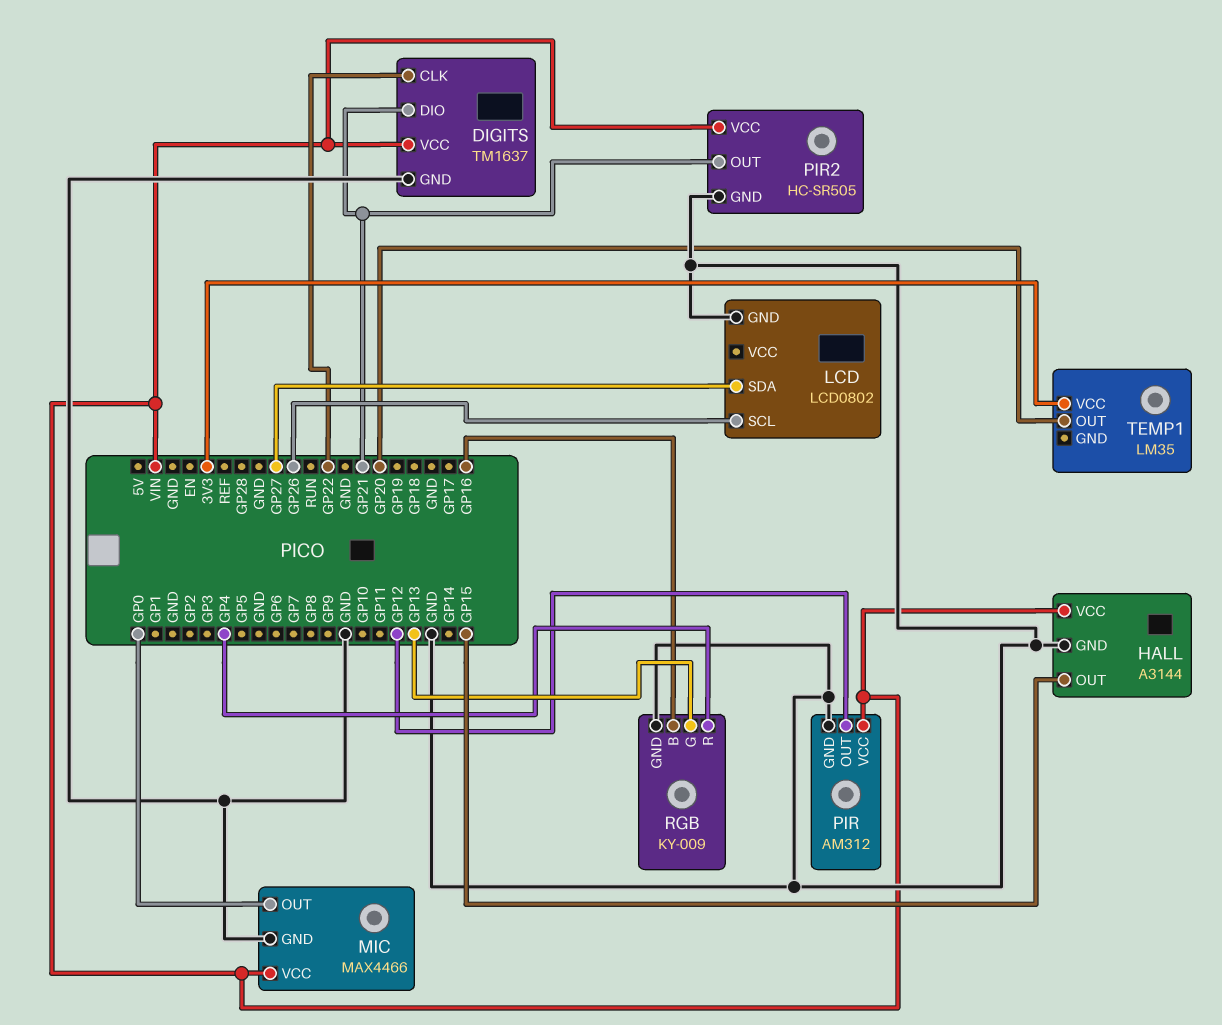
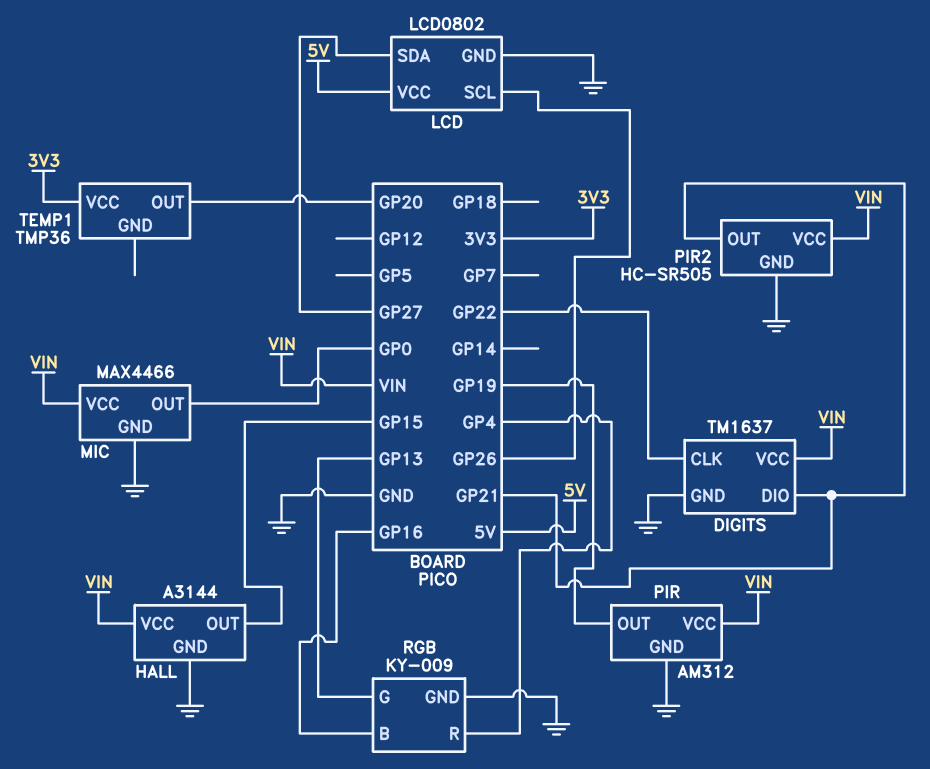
LCD pin VCC: none -> 5V
PIR pin OUT: GP12 -> GP19
TEMP1: LM35 -> TMP36

